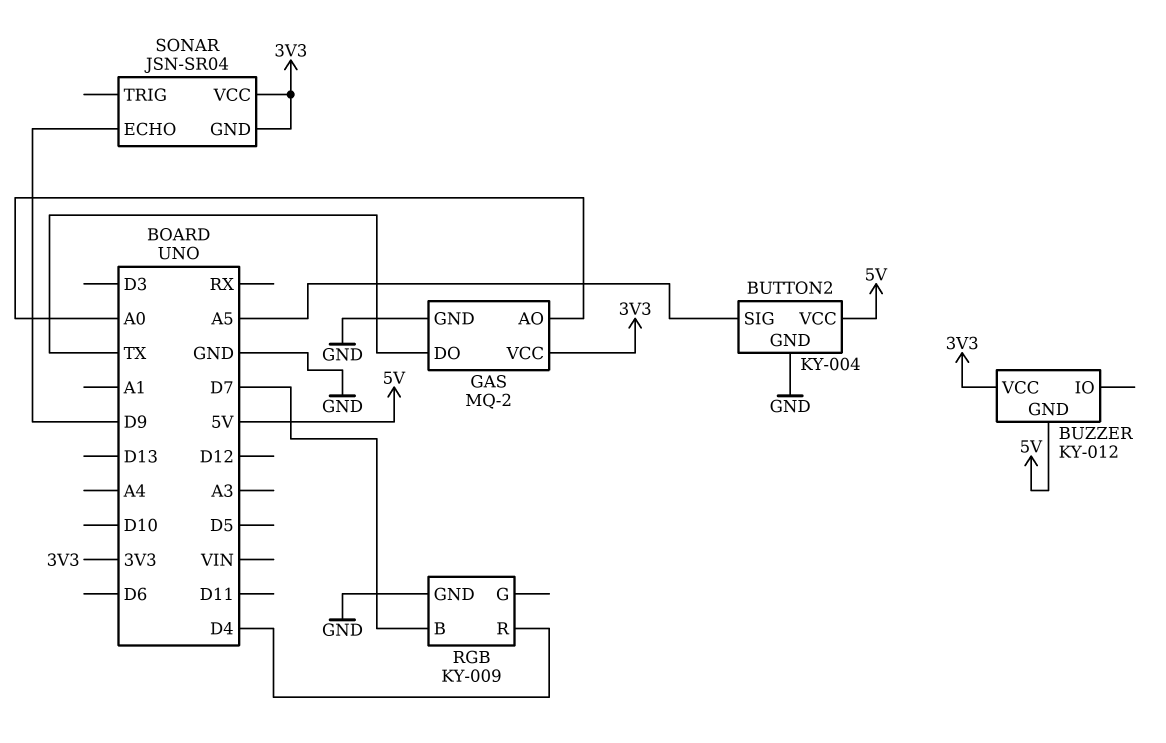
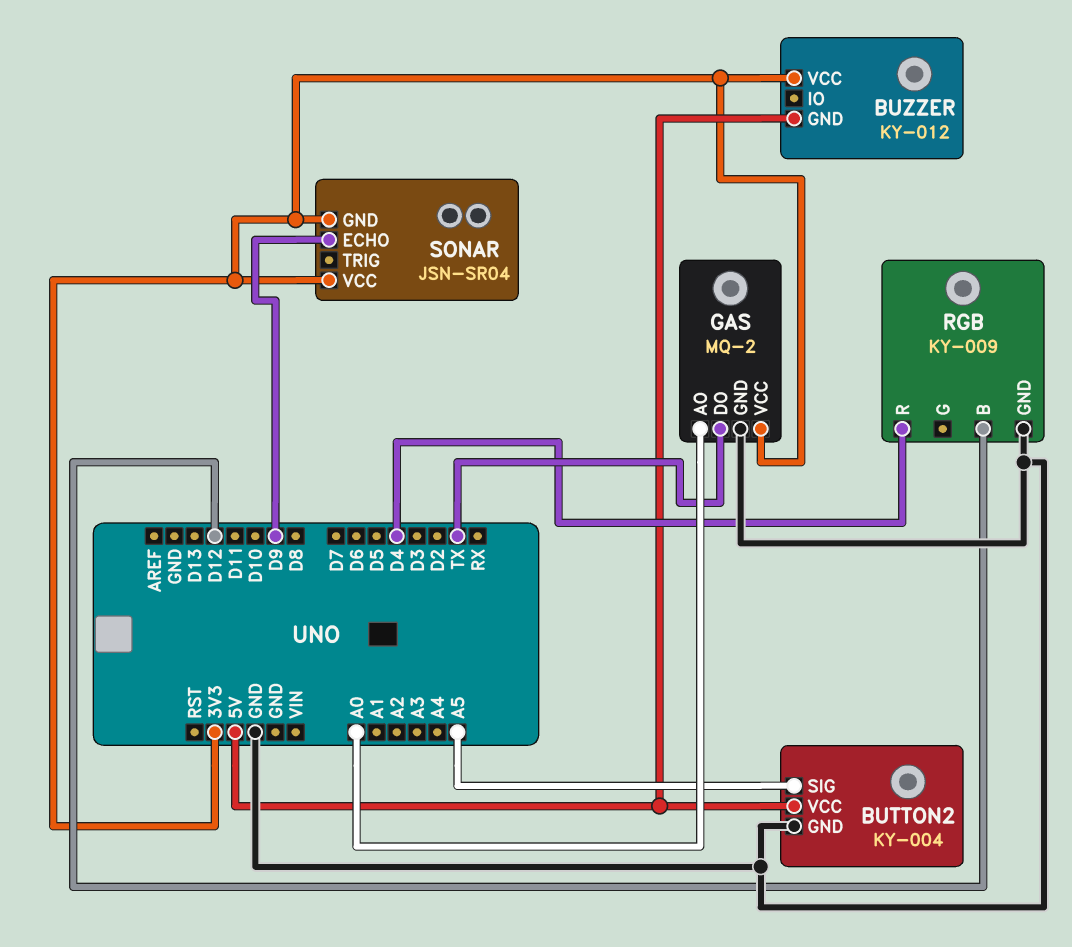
RGB pin B: D7 -> D12

